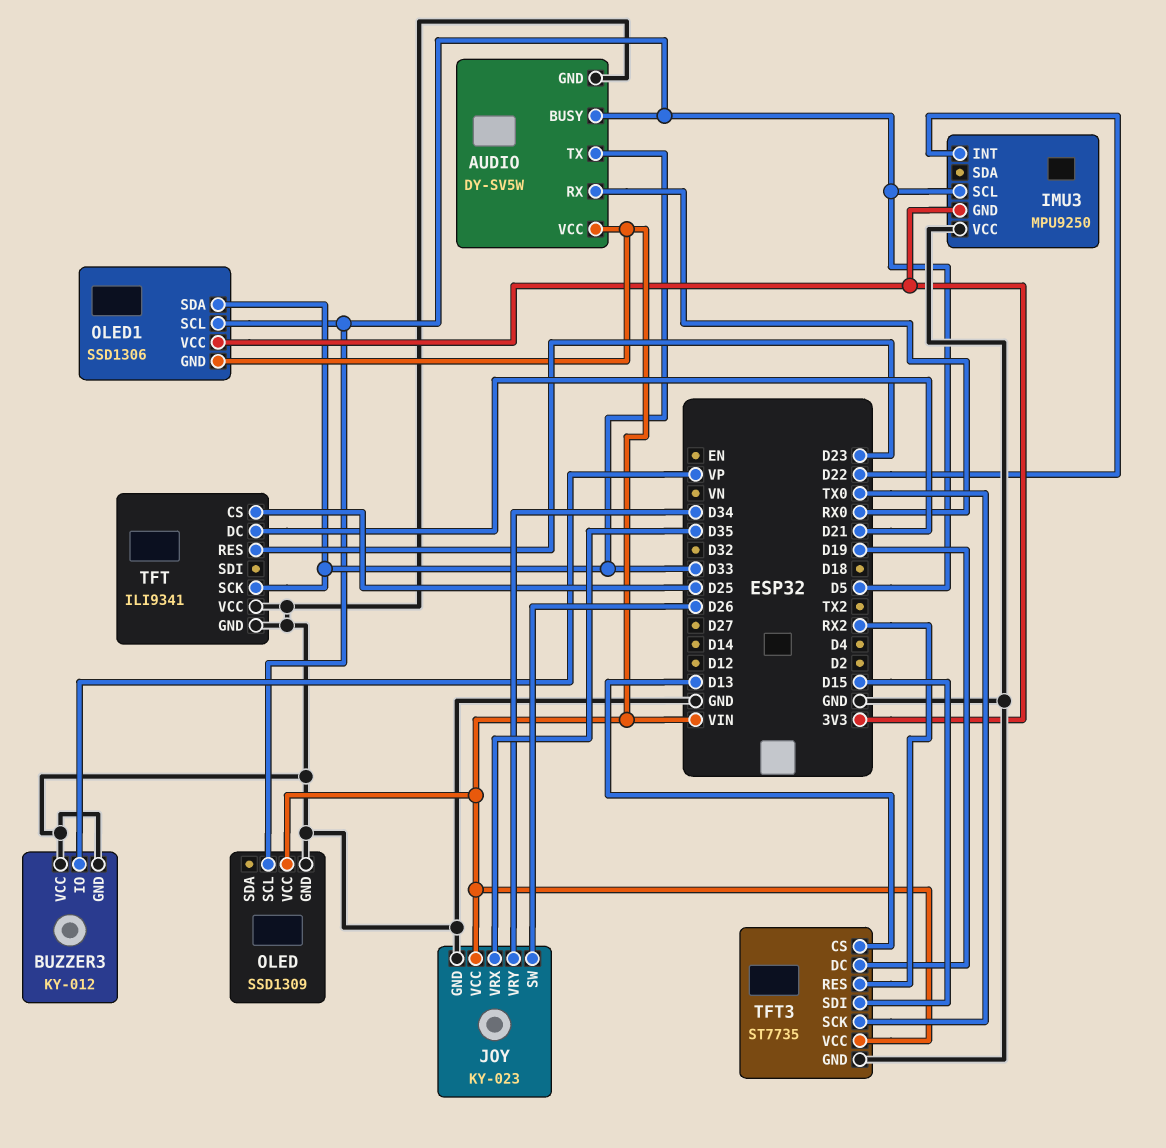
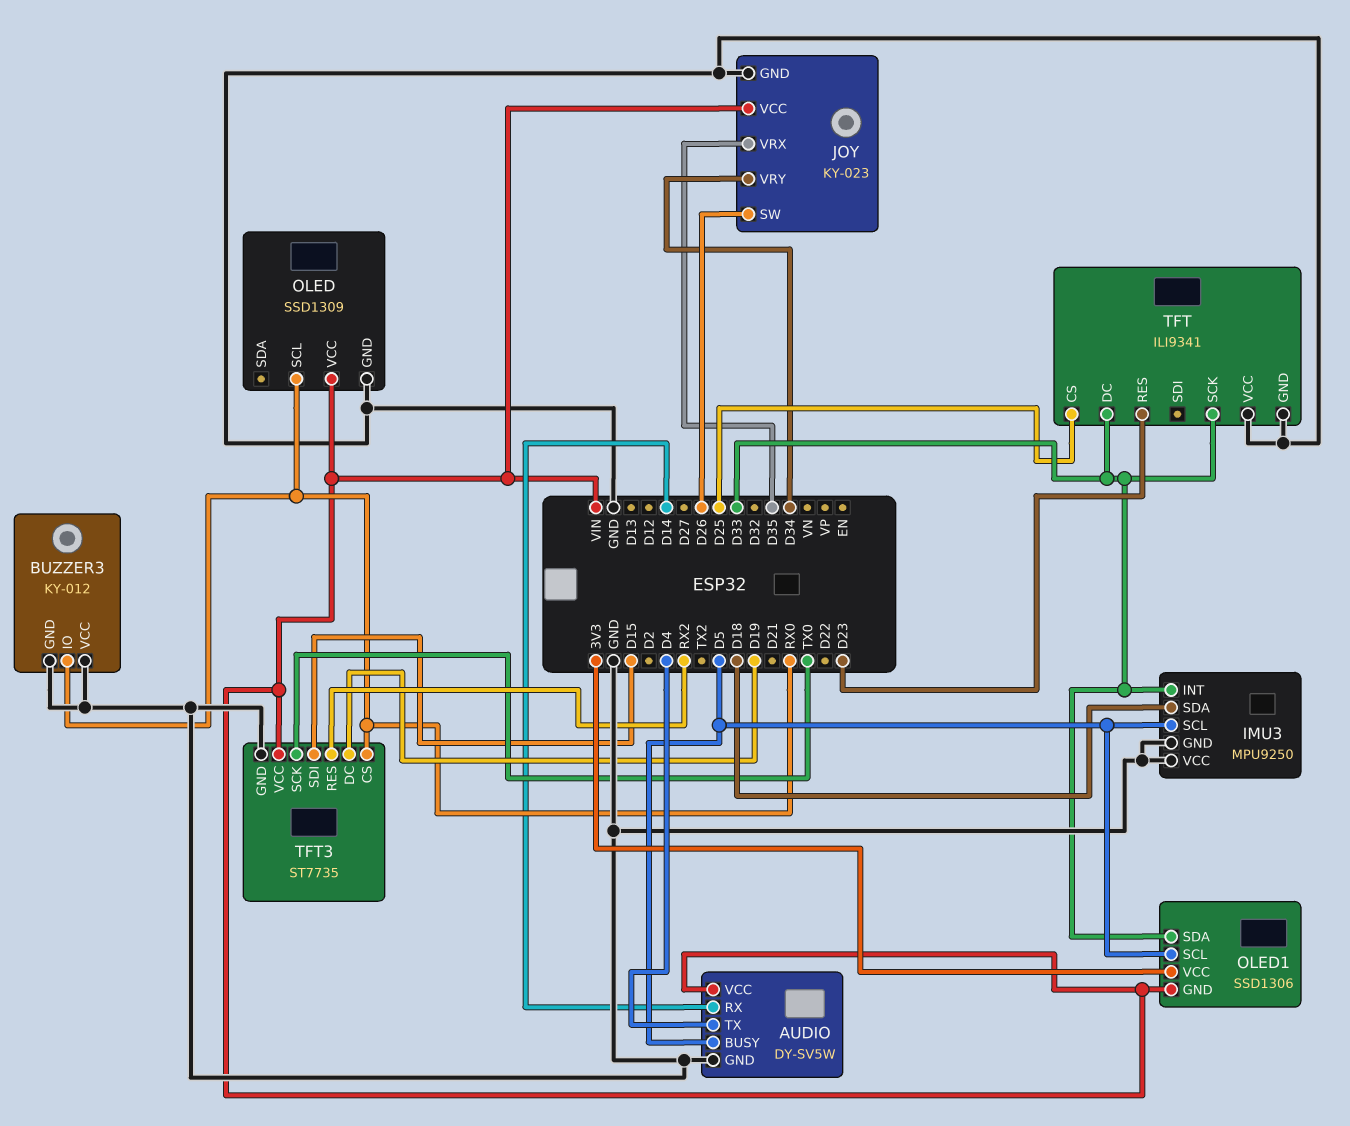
AUDIO pin RX: RX0 -> D14
AUDIO pin TX: D33 -> D4
BUZZER3 pin IO: VP -> RX0
IMU3 pin GND: 3V3 -> GND
IMU3 pin INT: D22 -> D33
IMU3 pin SDA: none -> D18
OLED pin SCL: D5 -> RX0
TFT pin DC: D21 -> D33
TFT3 pin CS: D13 -> RX0

